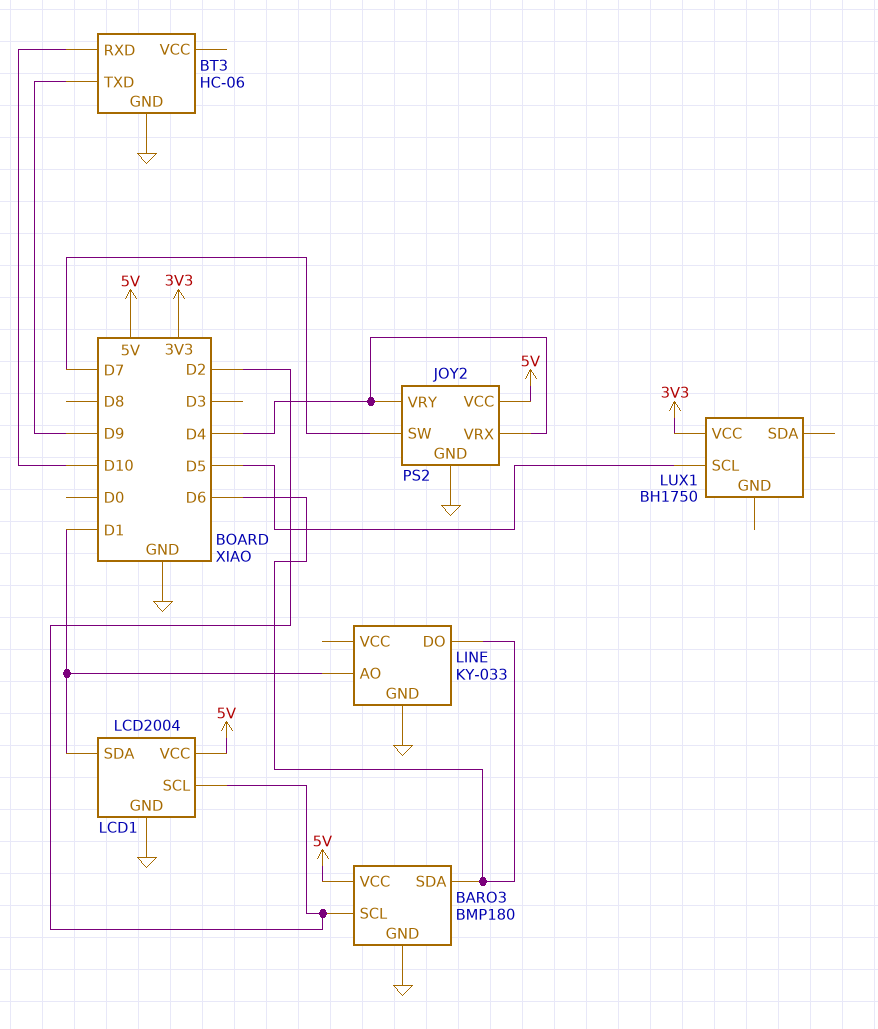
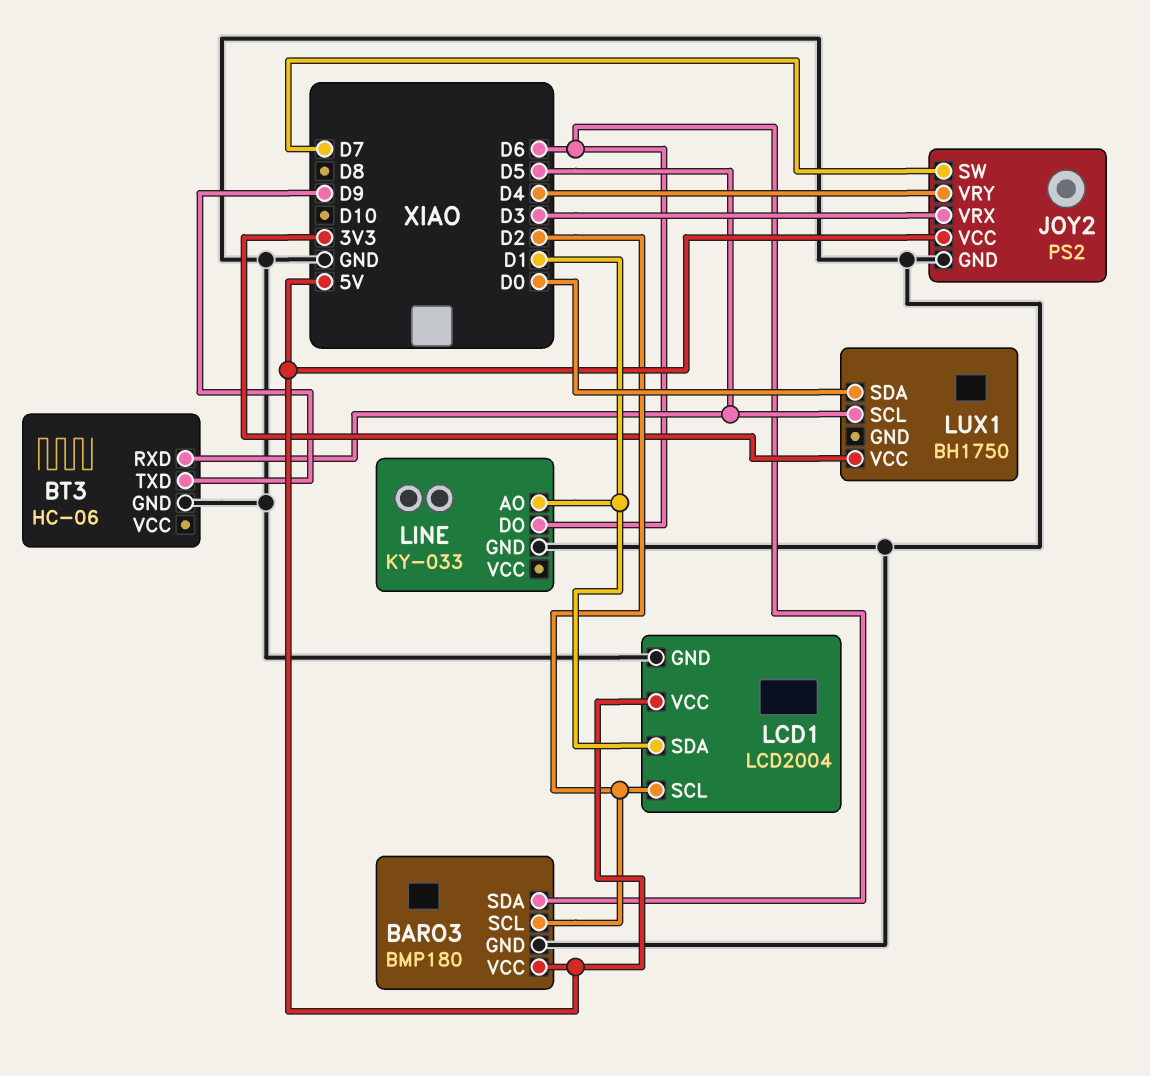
BT3 pin RXD: D10 -> D5
JOY2 pin VRX: D4 -> D3
LUX1 pin SDA: none -> D0

